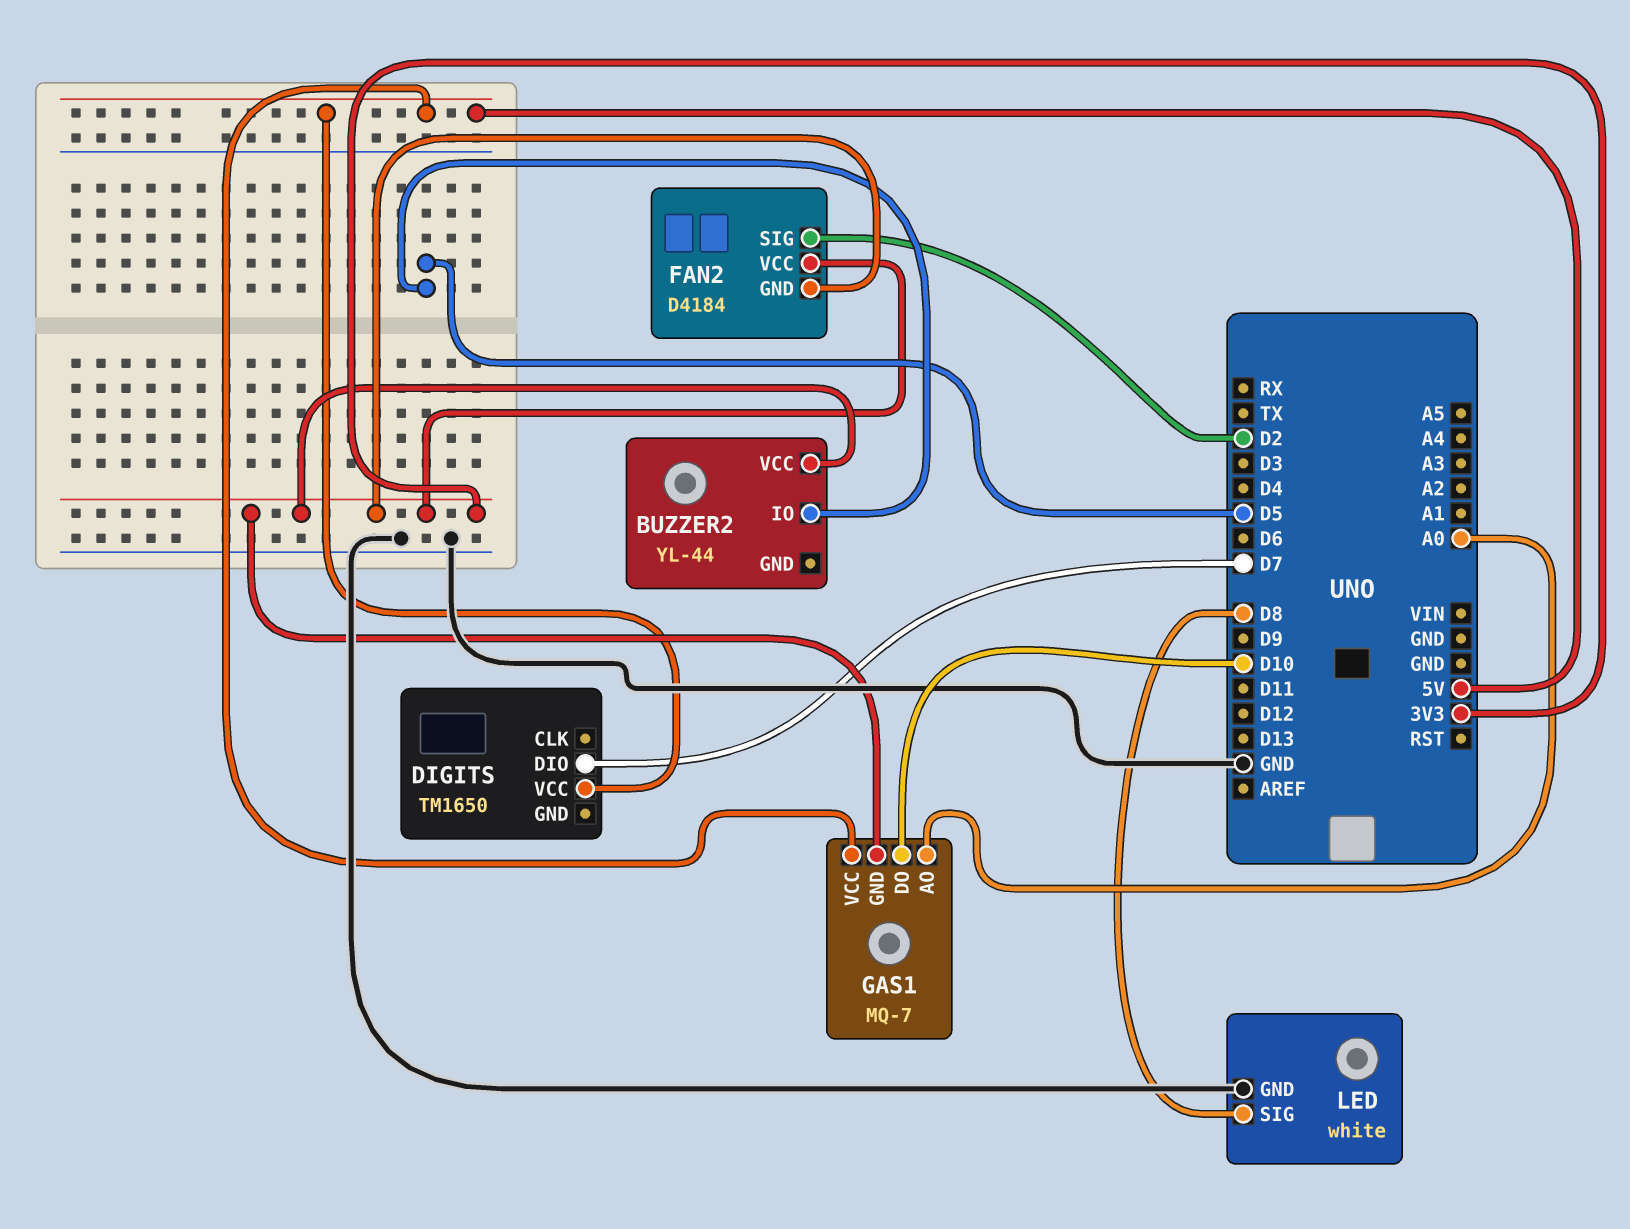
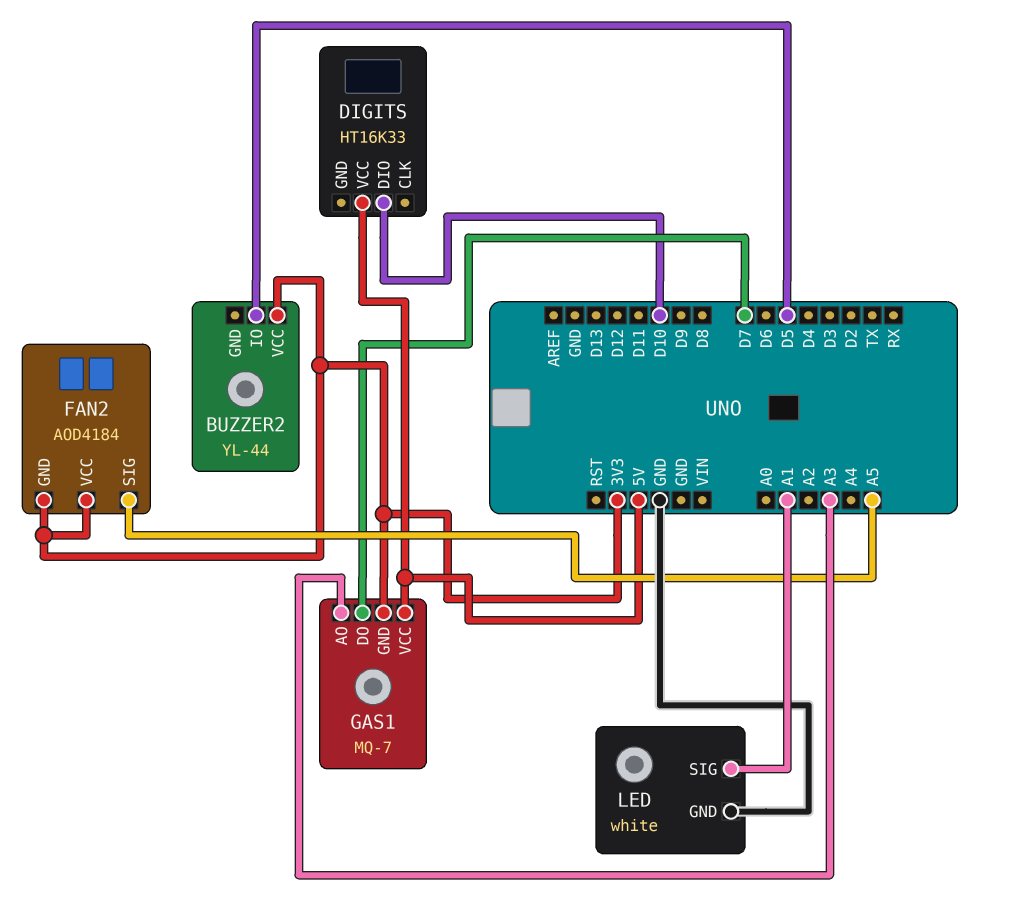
DIGITS: TM1650 -> HT16K33
DIGITS pin DIO: D7 -> D10
FAN2: D4184 -> AOD4184
FAN2 pin SIG: D2 -> A5
GAS1 pin AO: A0 -> A3
GAS1 pin DO: D10 -> D7
LED pin SIG: D8 -> A1

